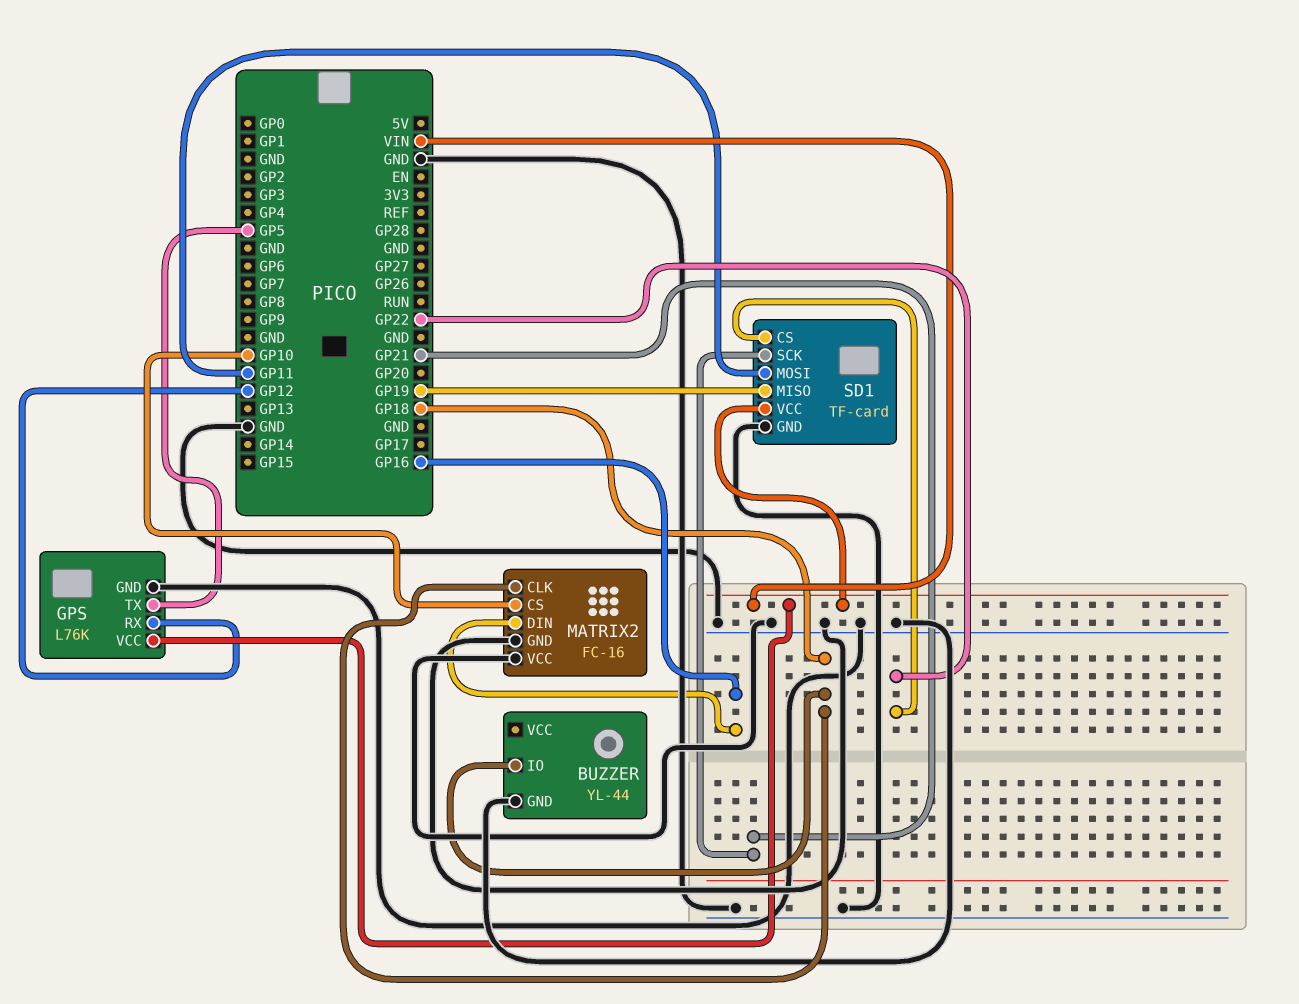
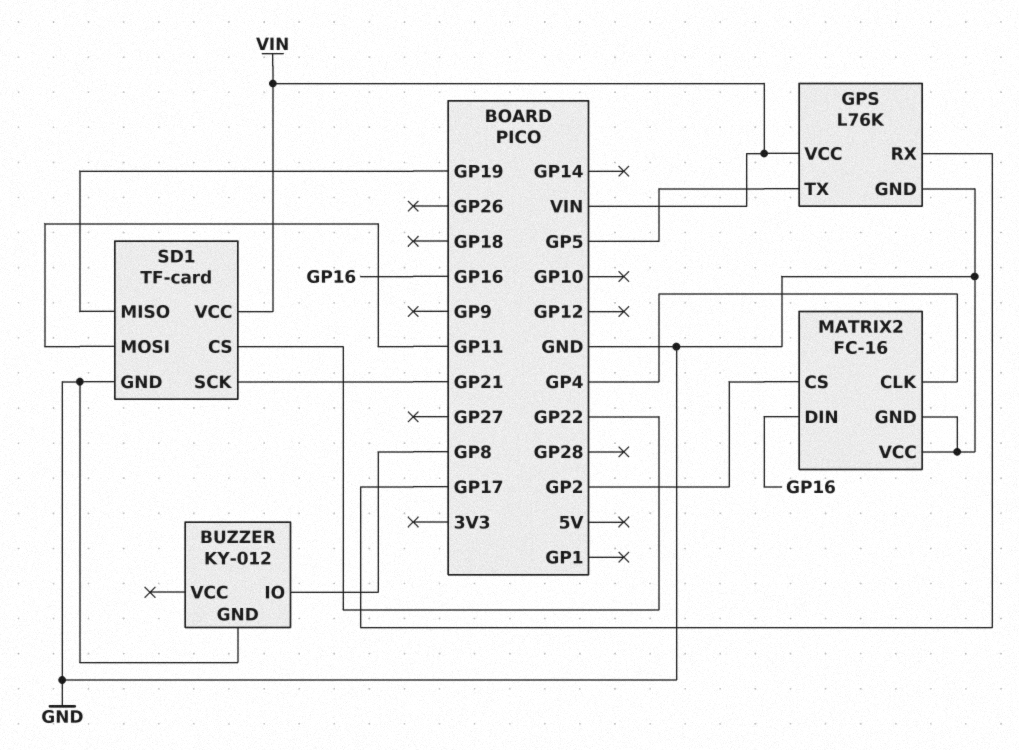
BUZZER: YL-44 -> KY-012
BUZZER pin IO: GP18 -> GP8
GPS pin RX: GP12 -> GP17
MATRIX2 pin CLK: GP18 -> GP4
MATRIX2 pin CS: GP10 -> GP2

